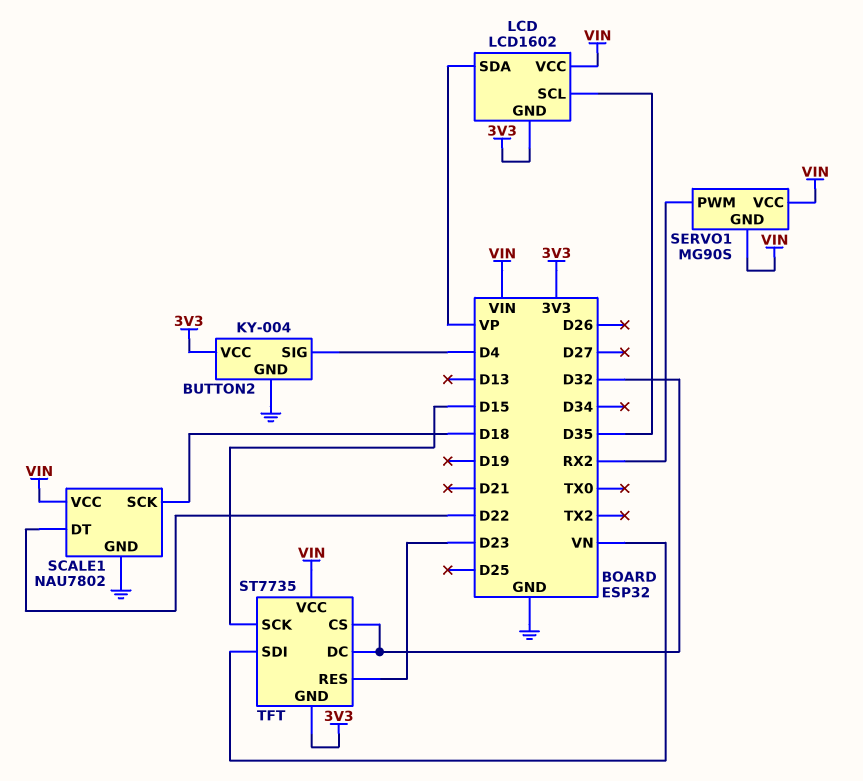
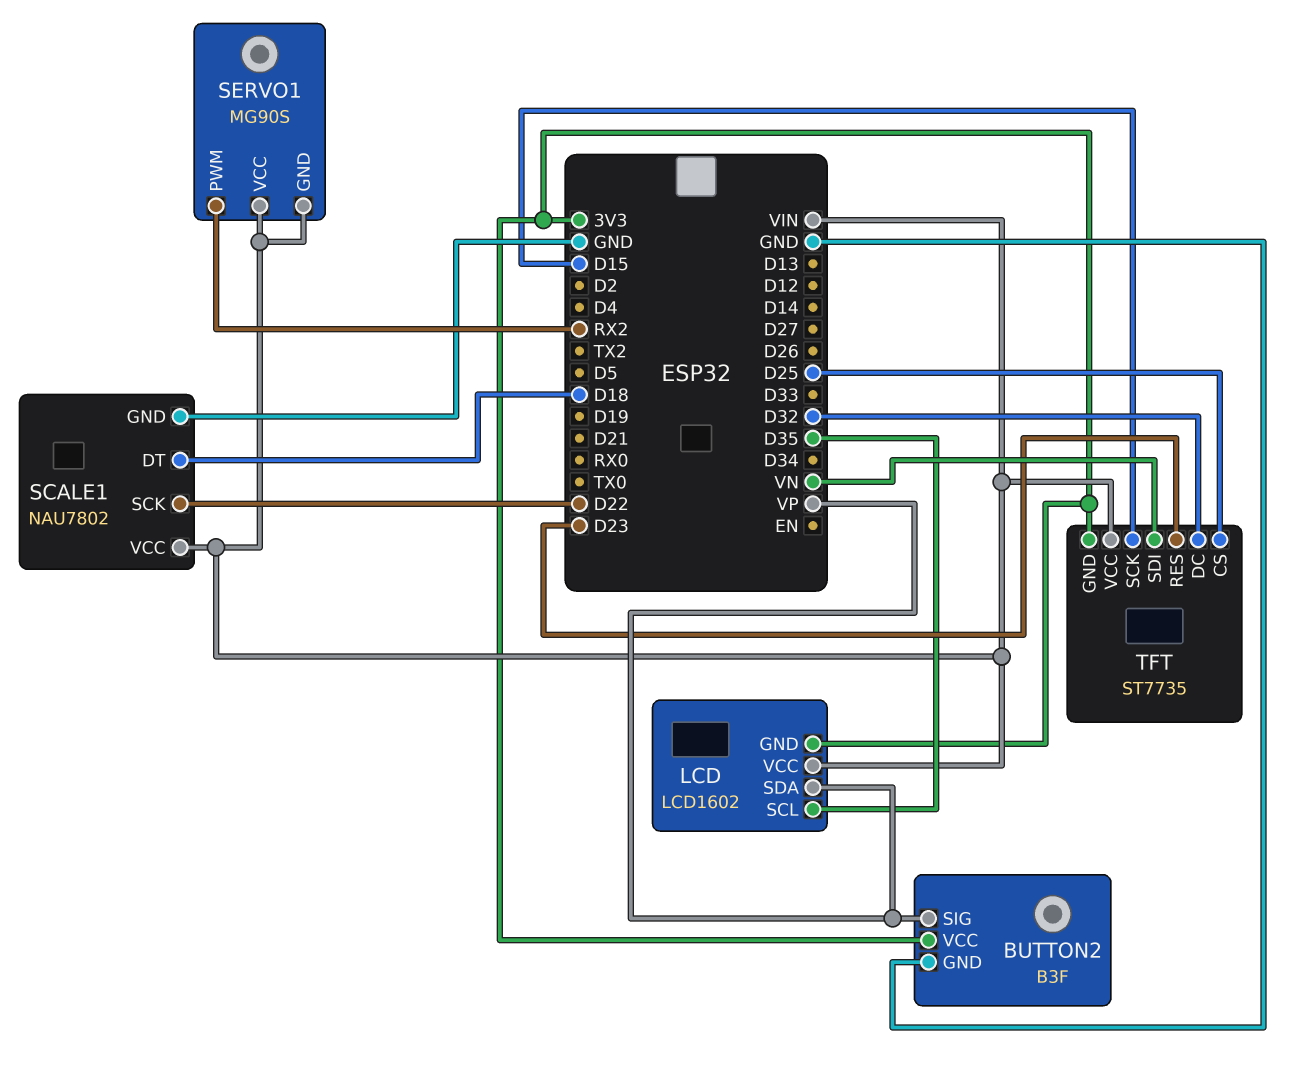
BUTTON2: KY-004 -> B3F
BUTTON2 pin SIG: D4 -> VP
SCALE1 pin DT: D22 -> D18
SCALE1 pin SCK: D18 -> D22
TFT pin CS: D32 -> D25

